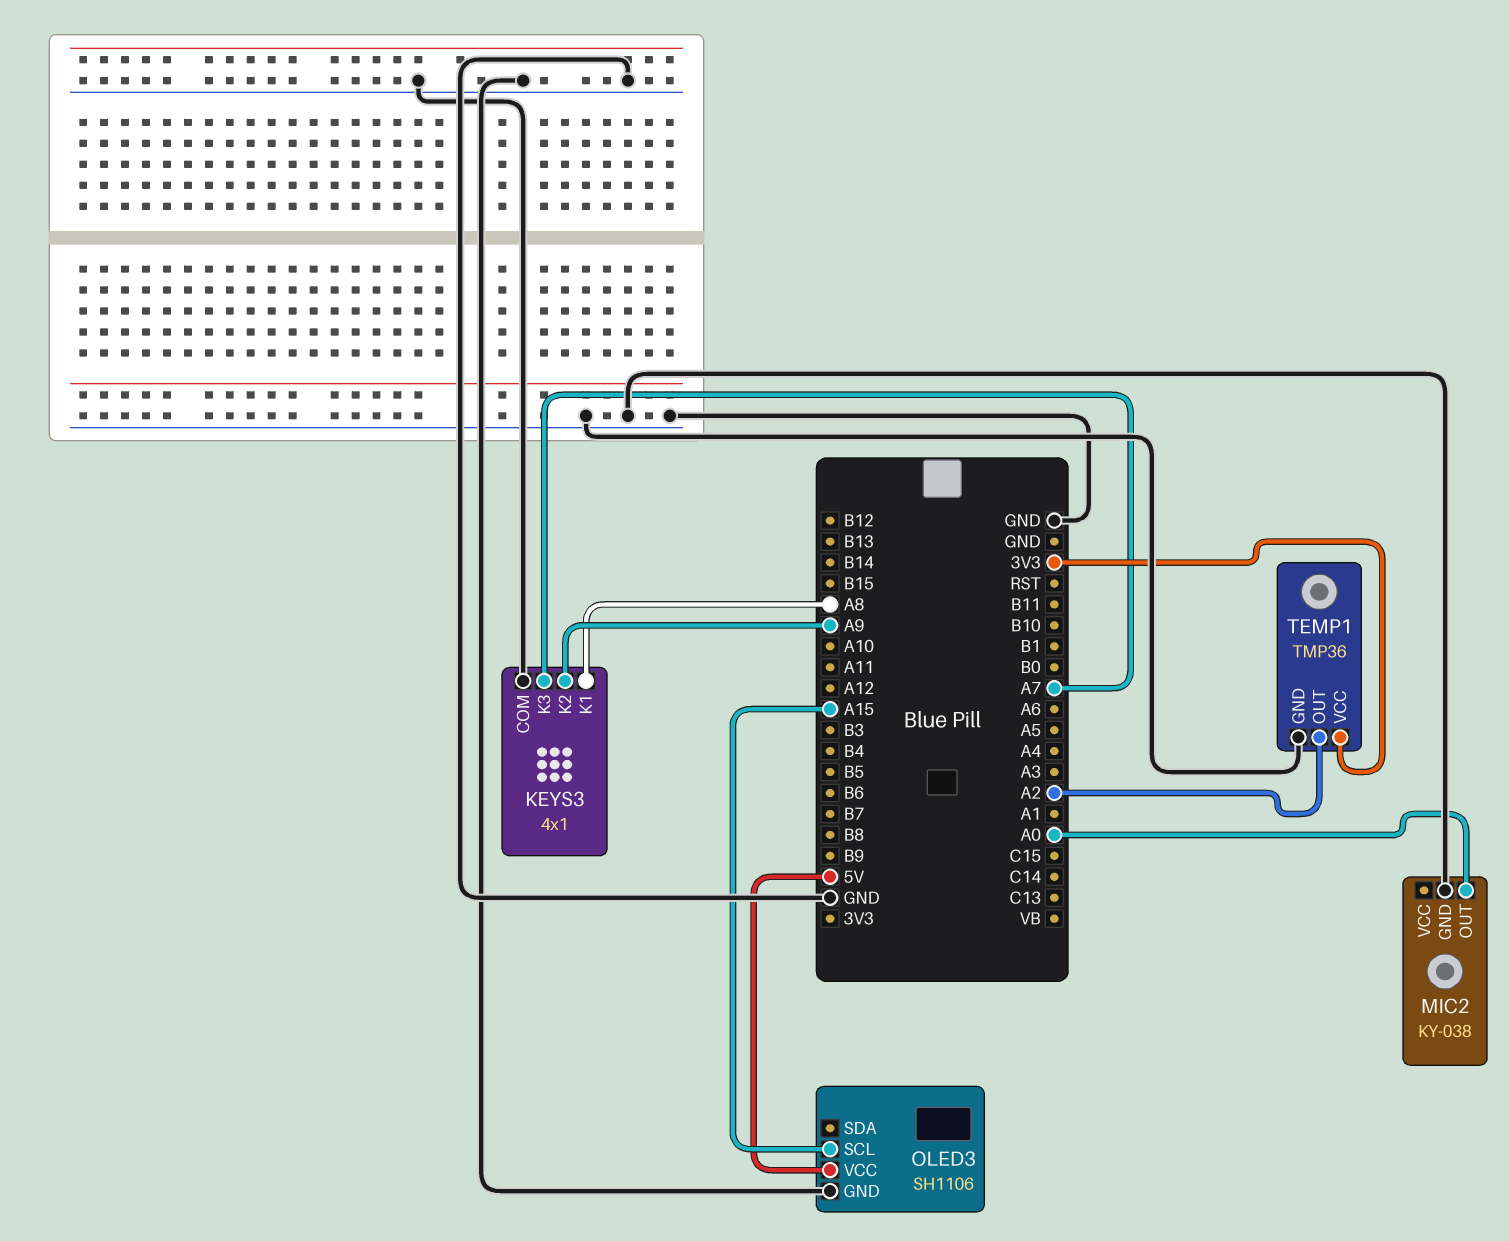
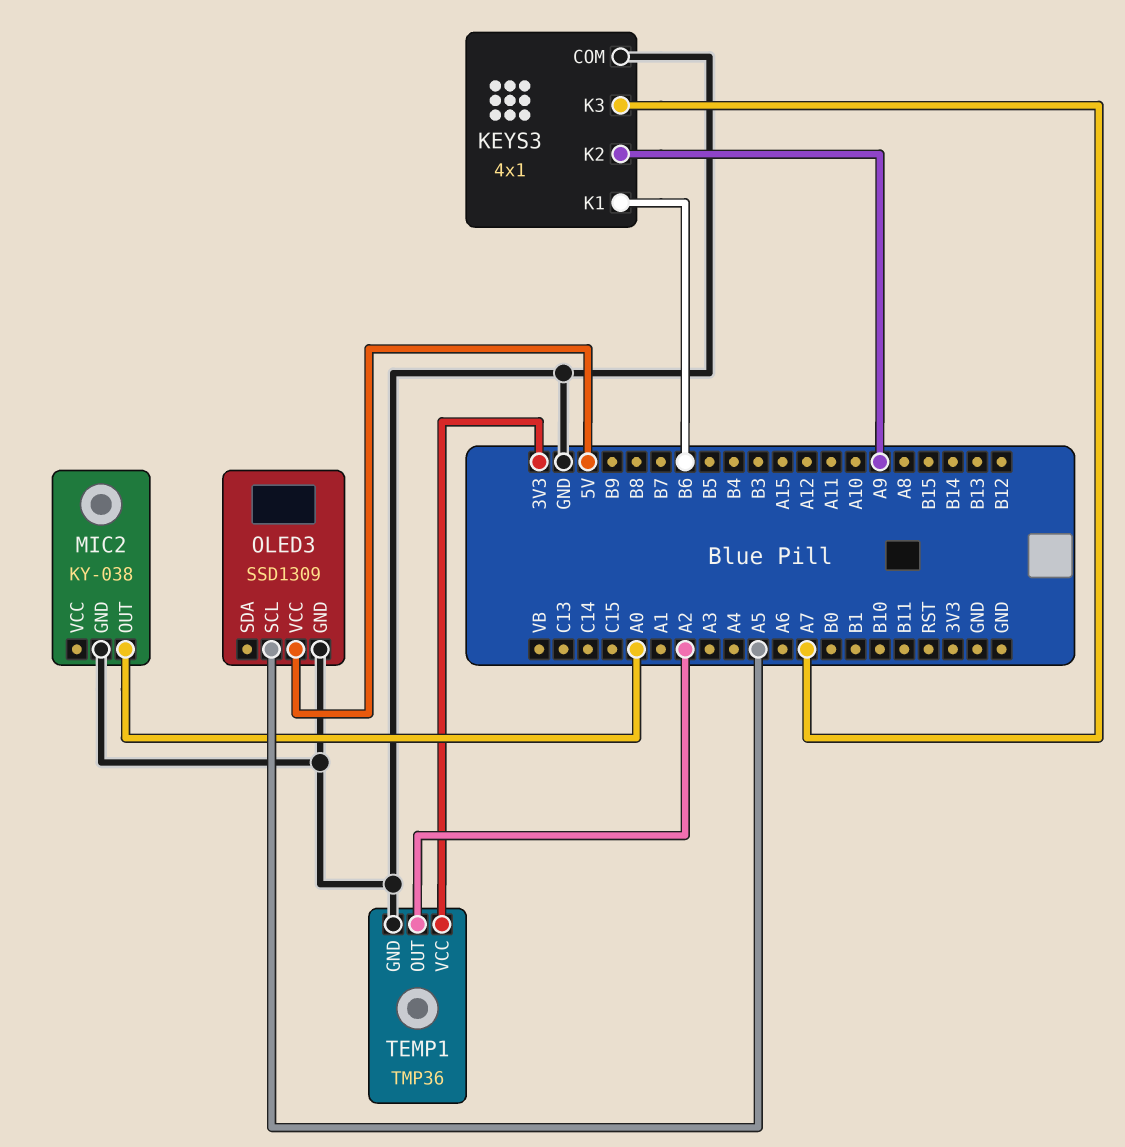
KEYS3 pin K1: A8 -> B6
OLED3: SH1106 -> SSD1309
OLED3 pin SCL: A15 -> A5

